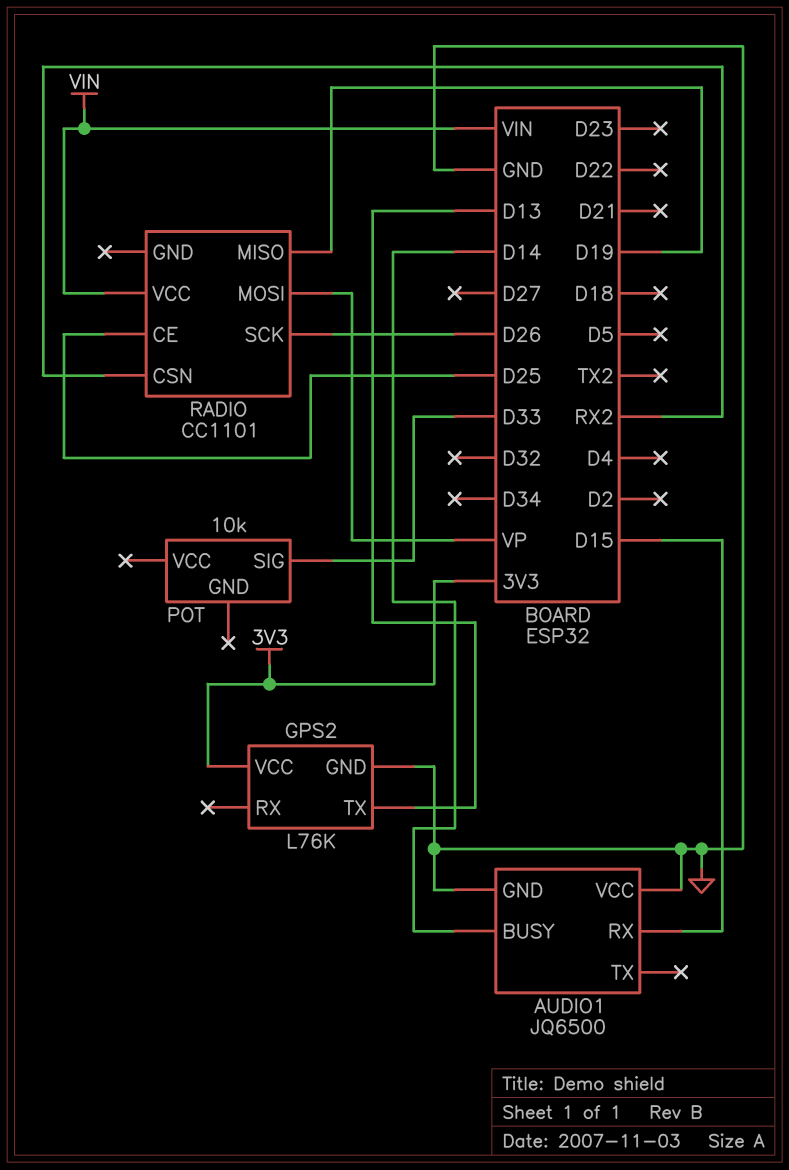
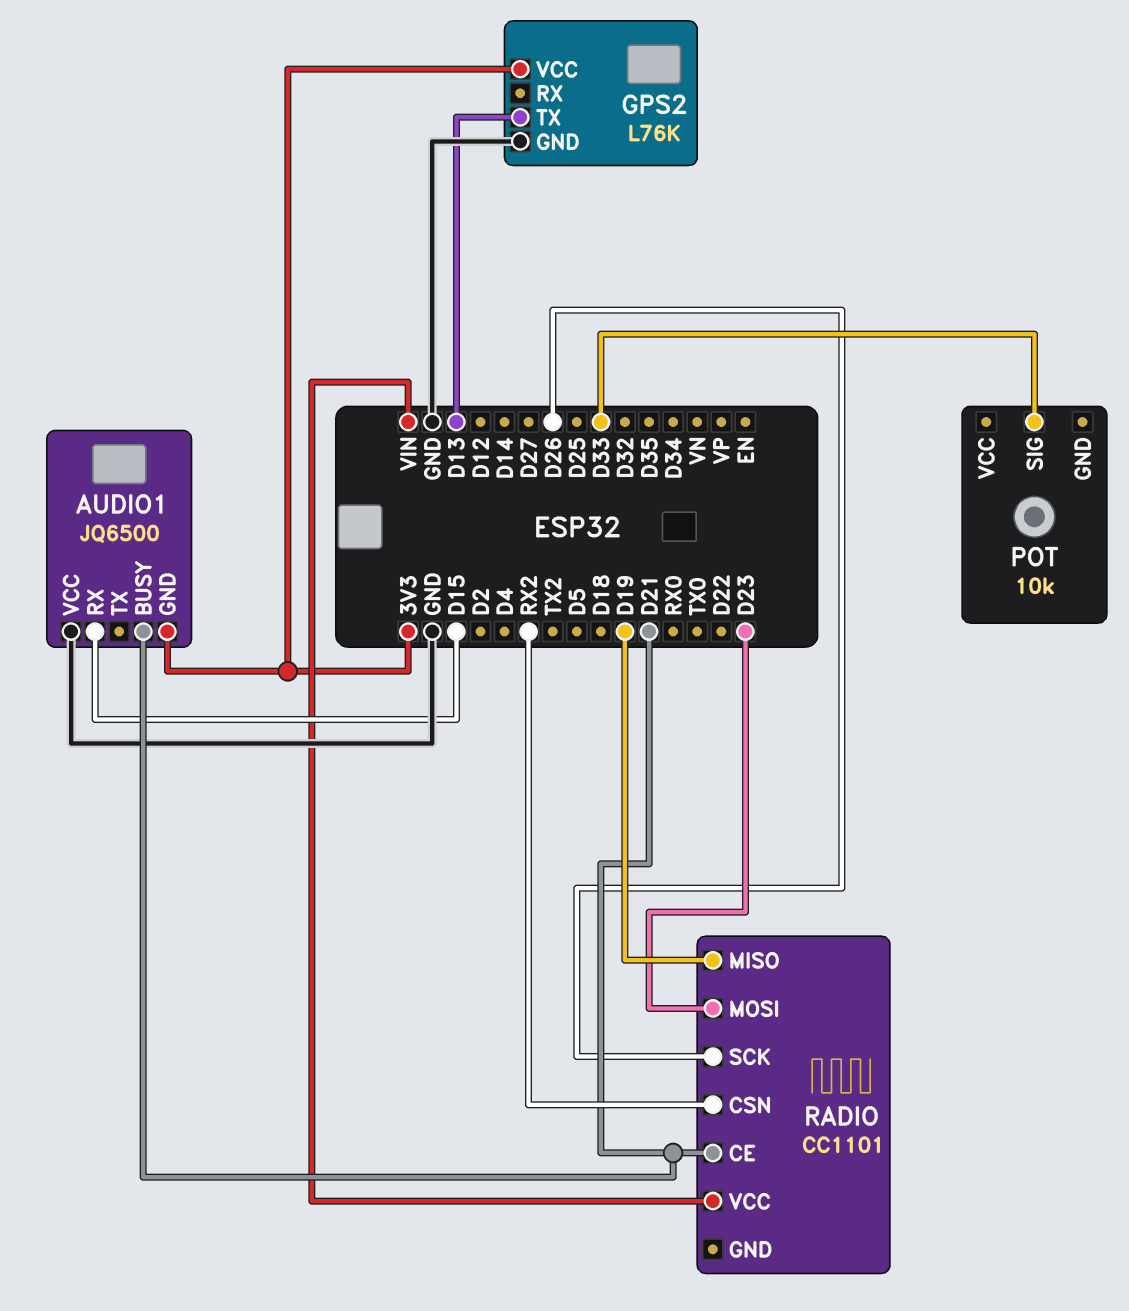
AUDIO1 pin BUSY: D14 -> D21
AUDIO1 pin GND: GND -> 3V3
RADIO pin CE: D25 -> D21
RADIO pin MOSI: VP -> D23

